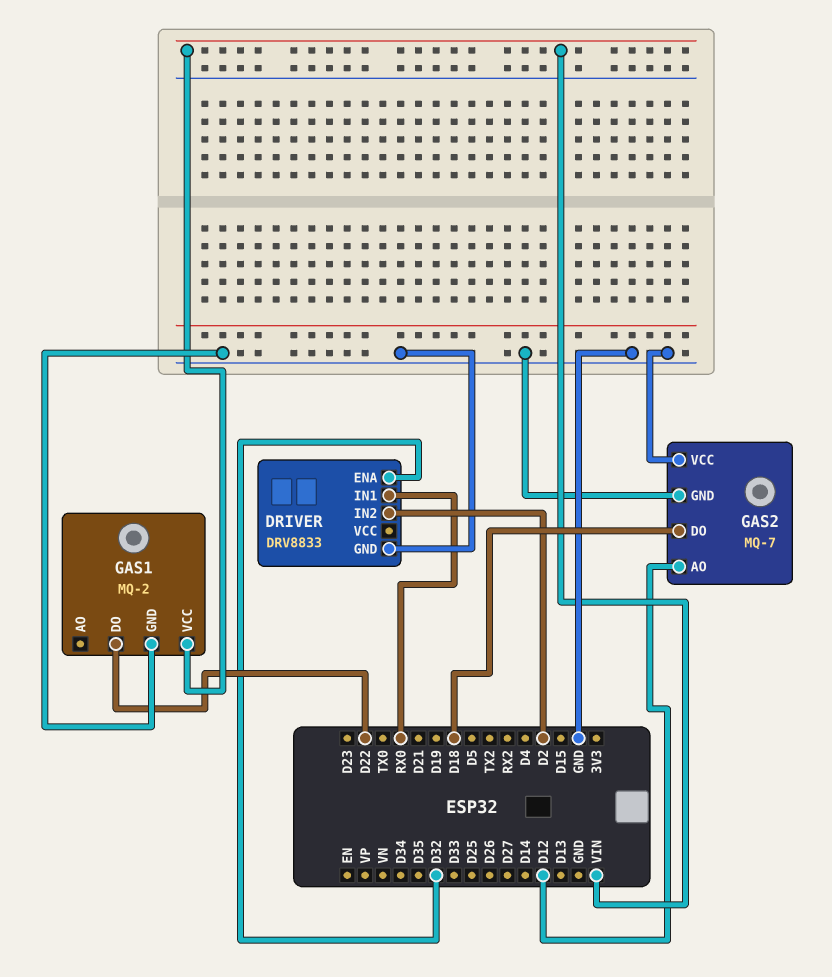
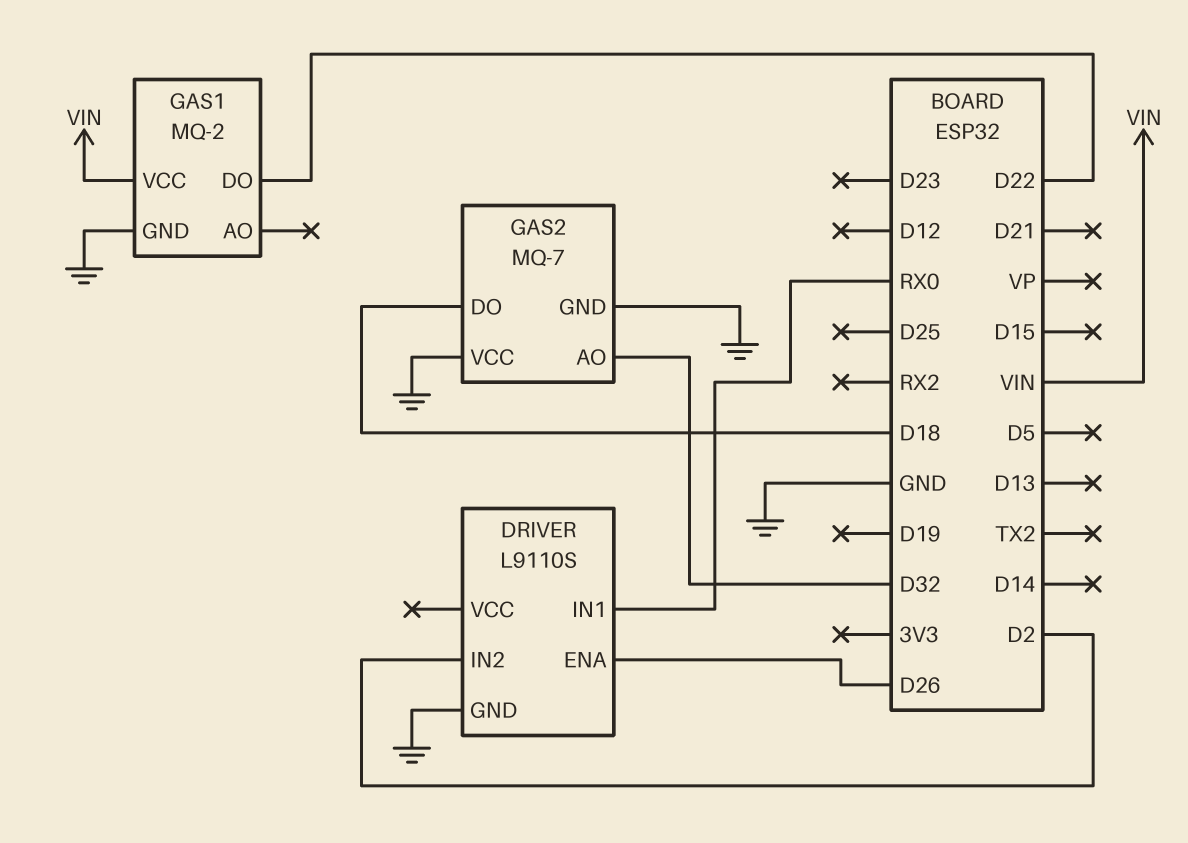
DRIVER: DRV8833 -> L9110S
DRIVER pin ENA: D32 -> D26
GAS2 pin AO: D12 -> D32

